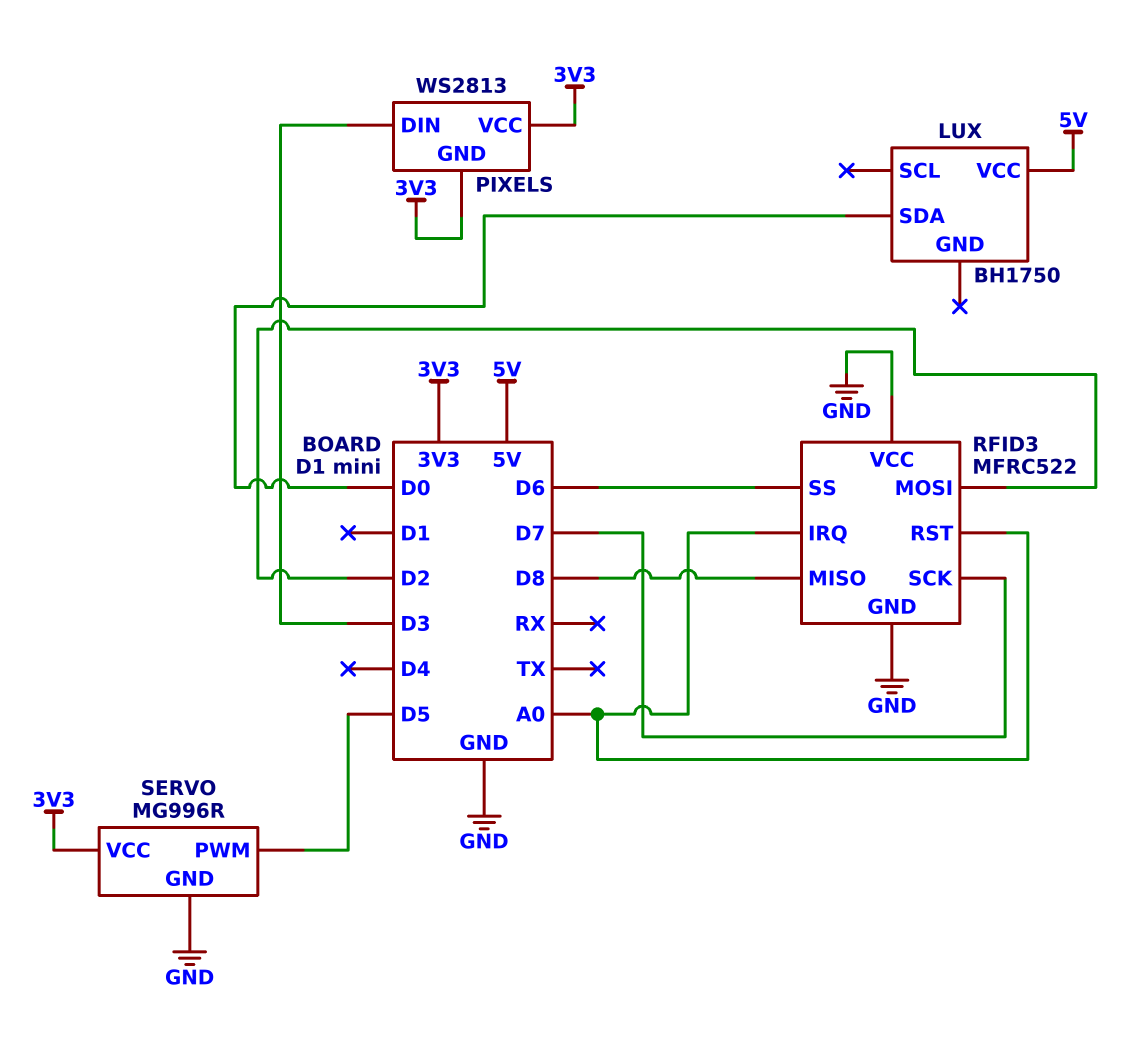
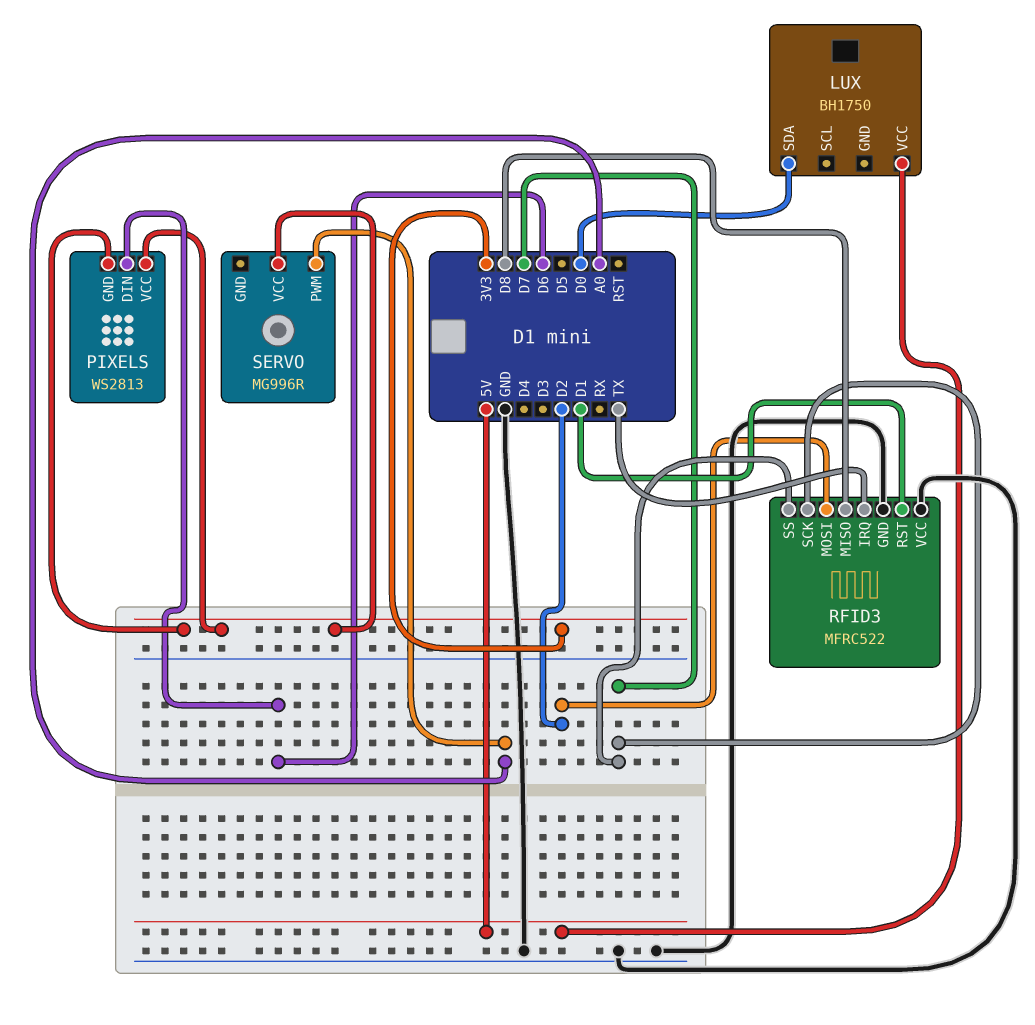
PIXELS pin DIN: D3 -> D6
RFID3 pin IRQ: A0 -> TX
RFID3 pin RST: A0 -> D1
RFID3 pin SS: D6 -> D7
SERVO pin GND: GND -> none
SERVO pin PWM: D5 -> A0

